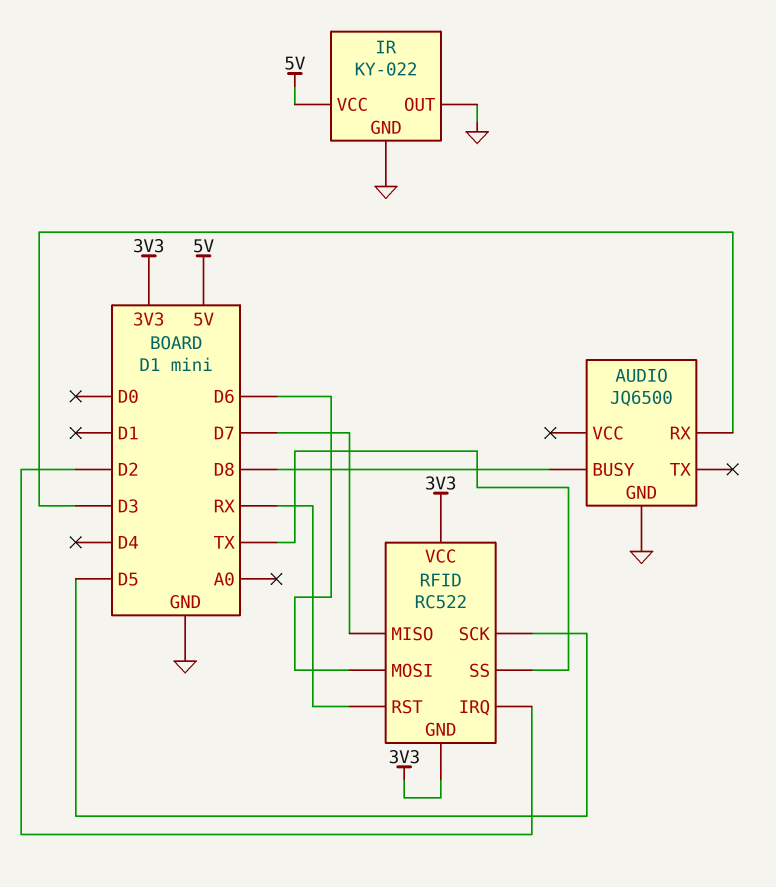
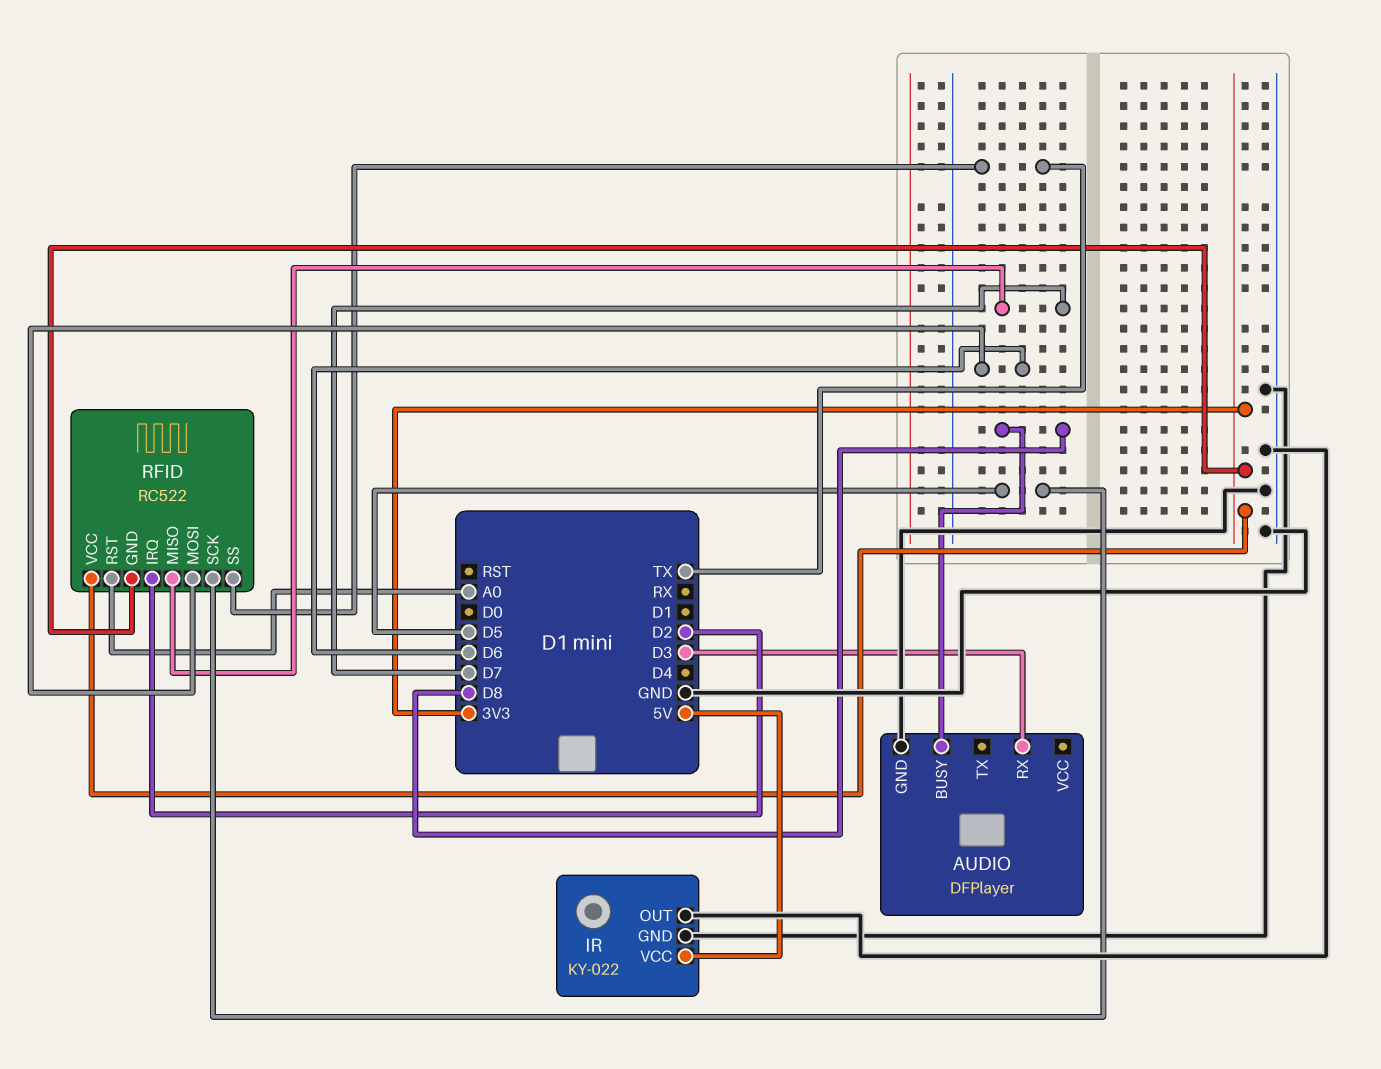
AUDIO: JQ6500 -> DFPlayer
RFID pin RST: RX -> A0

